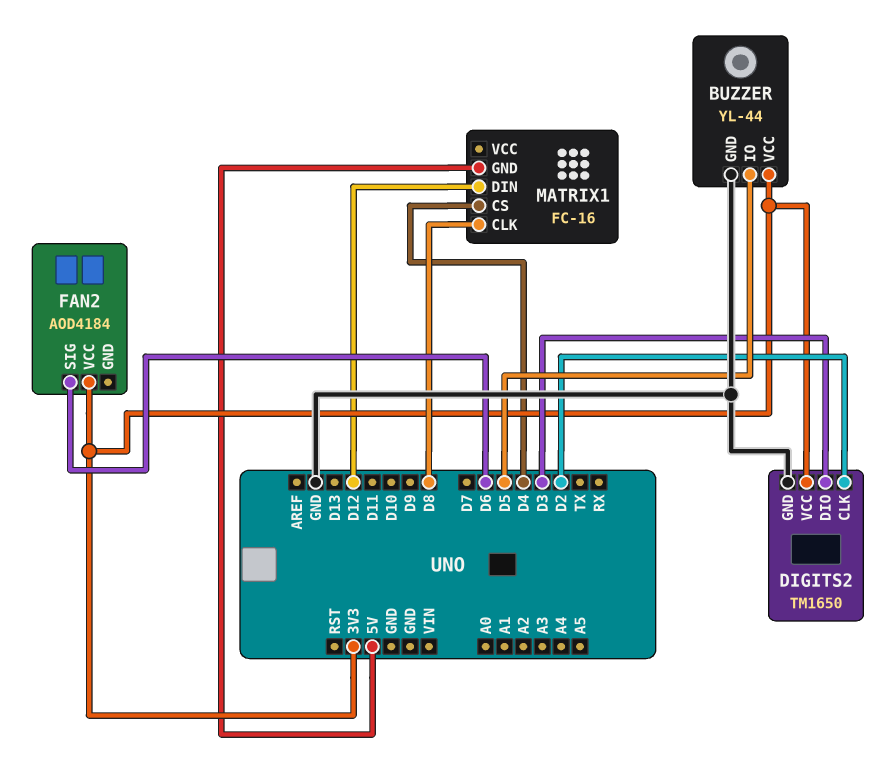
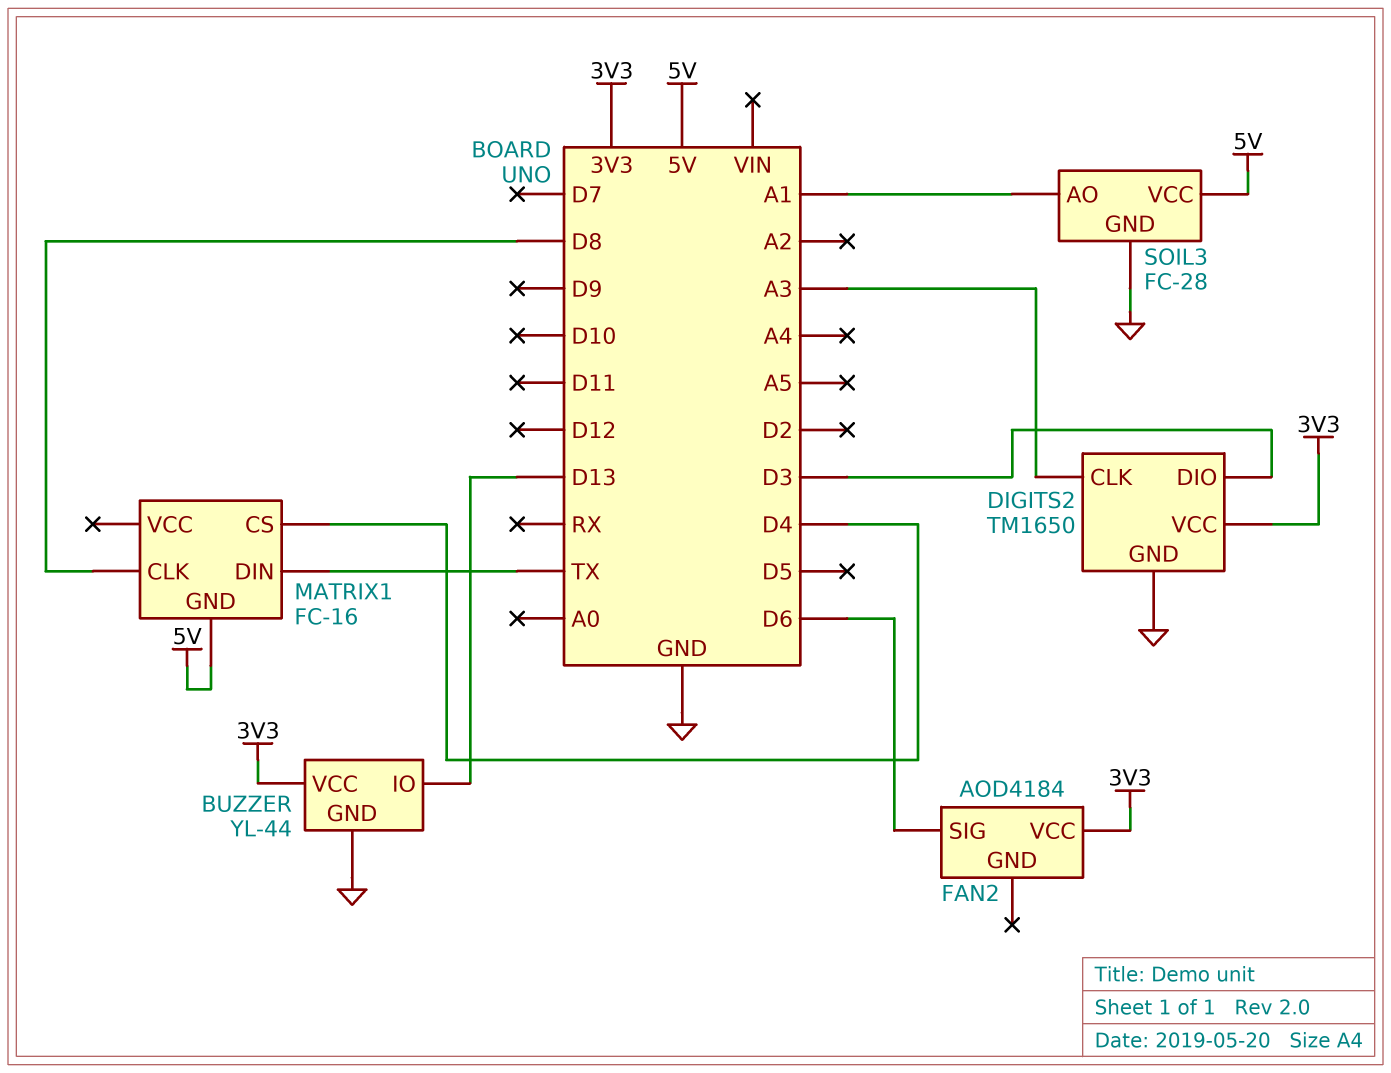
BUZZER pin IO: D5 -> D13
DIGITS2 pin CLK: D2 -> A3
MATRIX1 pin DIN: D12 -> TX
SOIL3: none -> FC-28
SOIL3 pin AO: none -> A1
SOIL3 pin GND: none -> GND
SOIL3 pin VCC: none -> 5V

